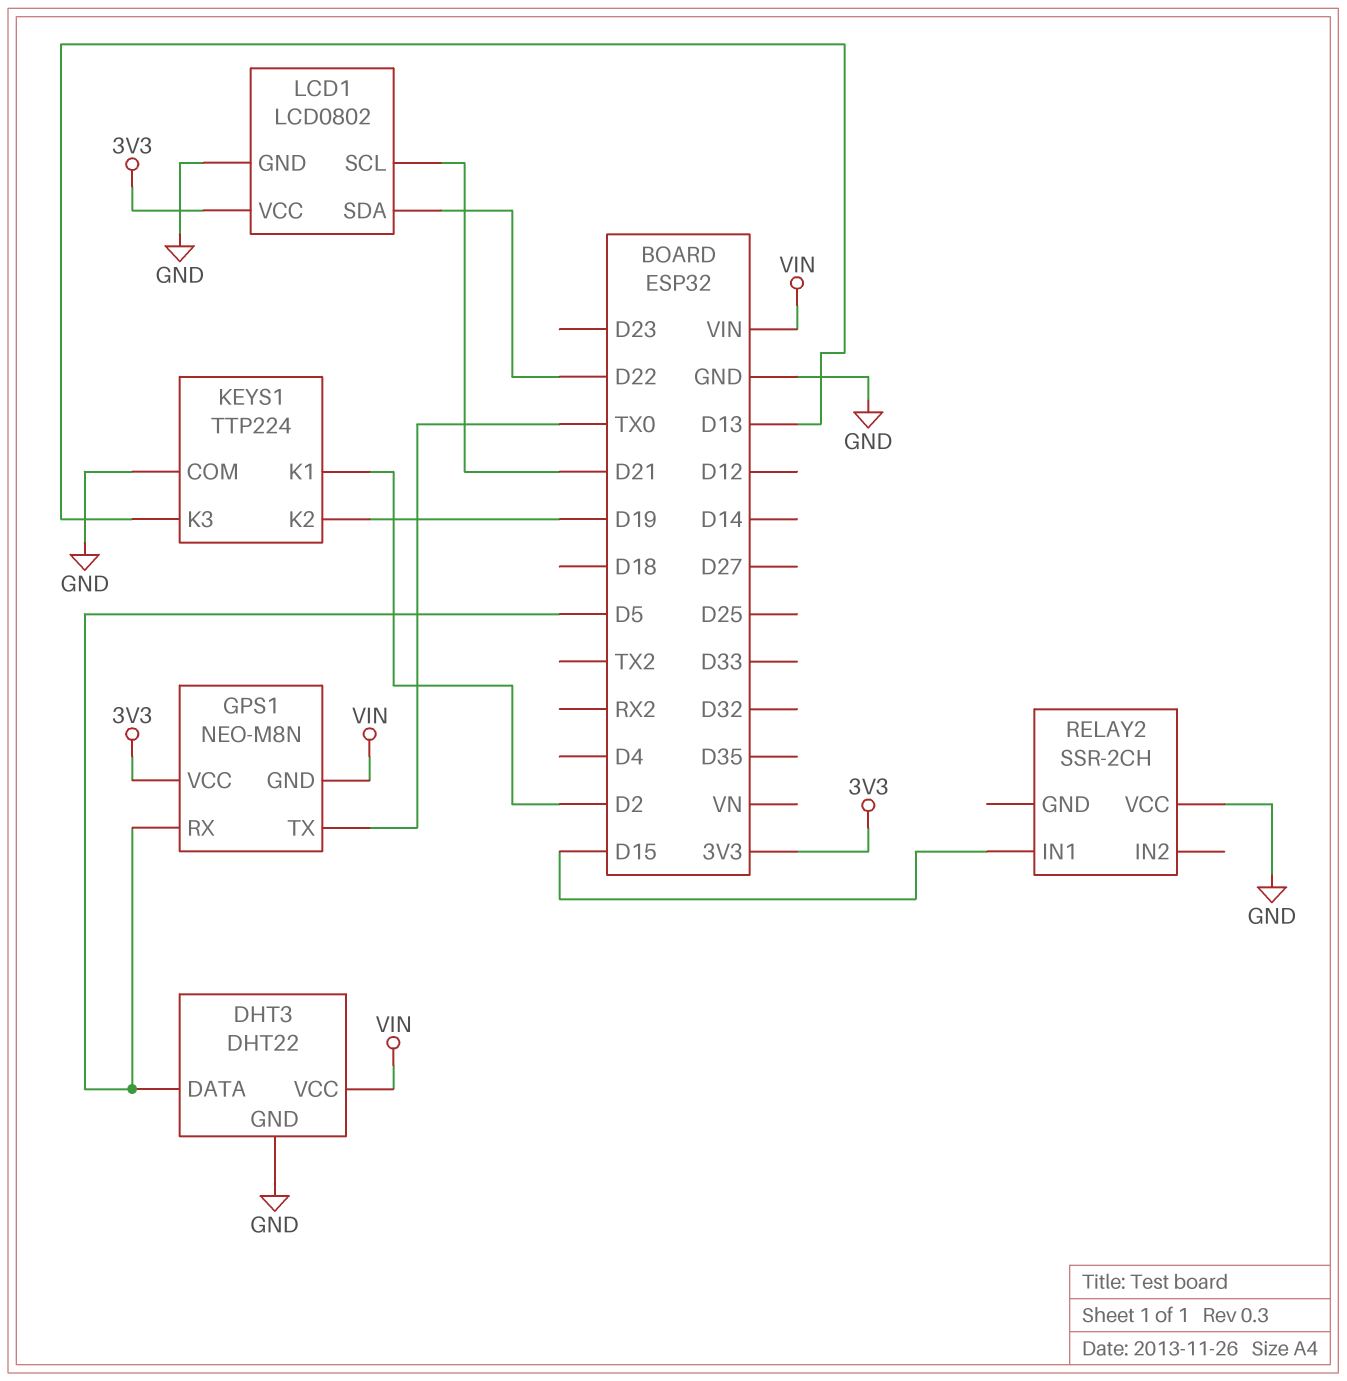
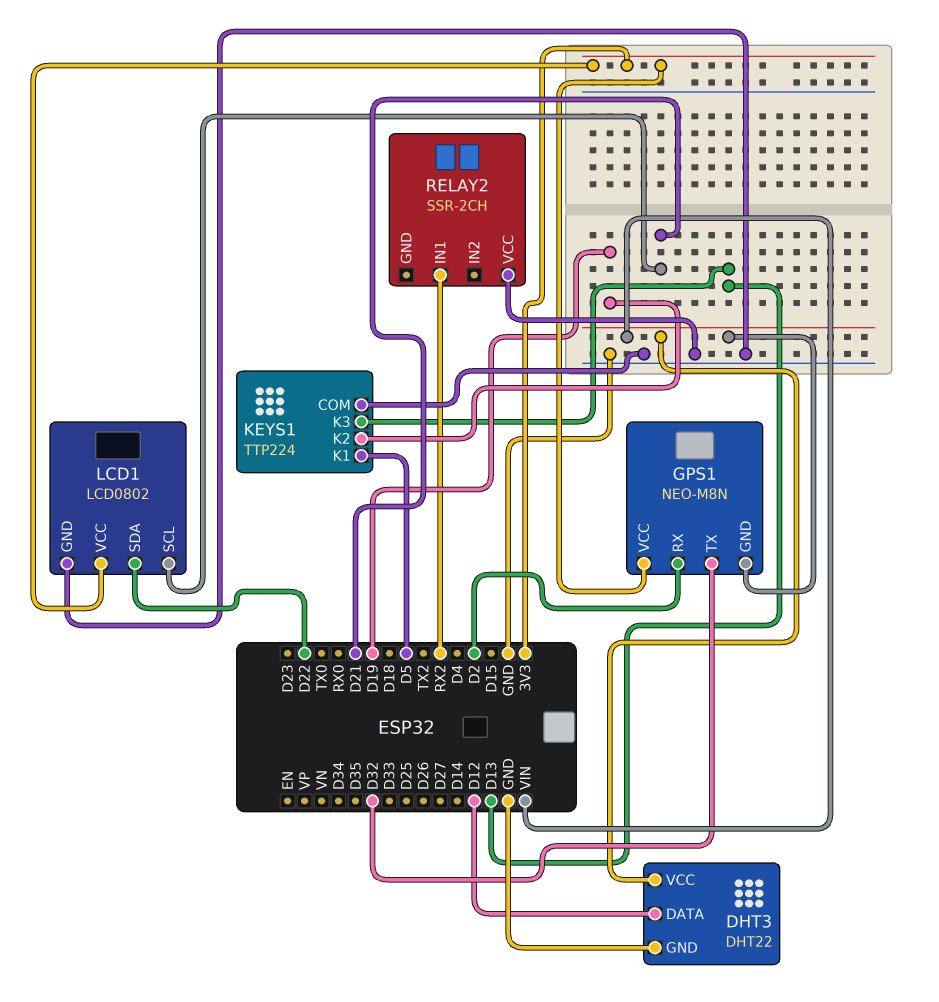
DHT3 pin DATA: D5 -> D12
GPS1 pin RX: D5 -> D2
GPS1 pin TX: TX0 -> D32
KEYS1 pin K1: D2 -> D5
RELAY2 pin IN1: D15 -> RX2

